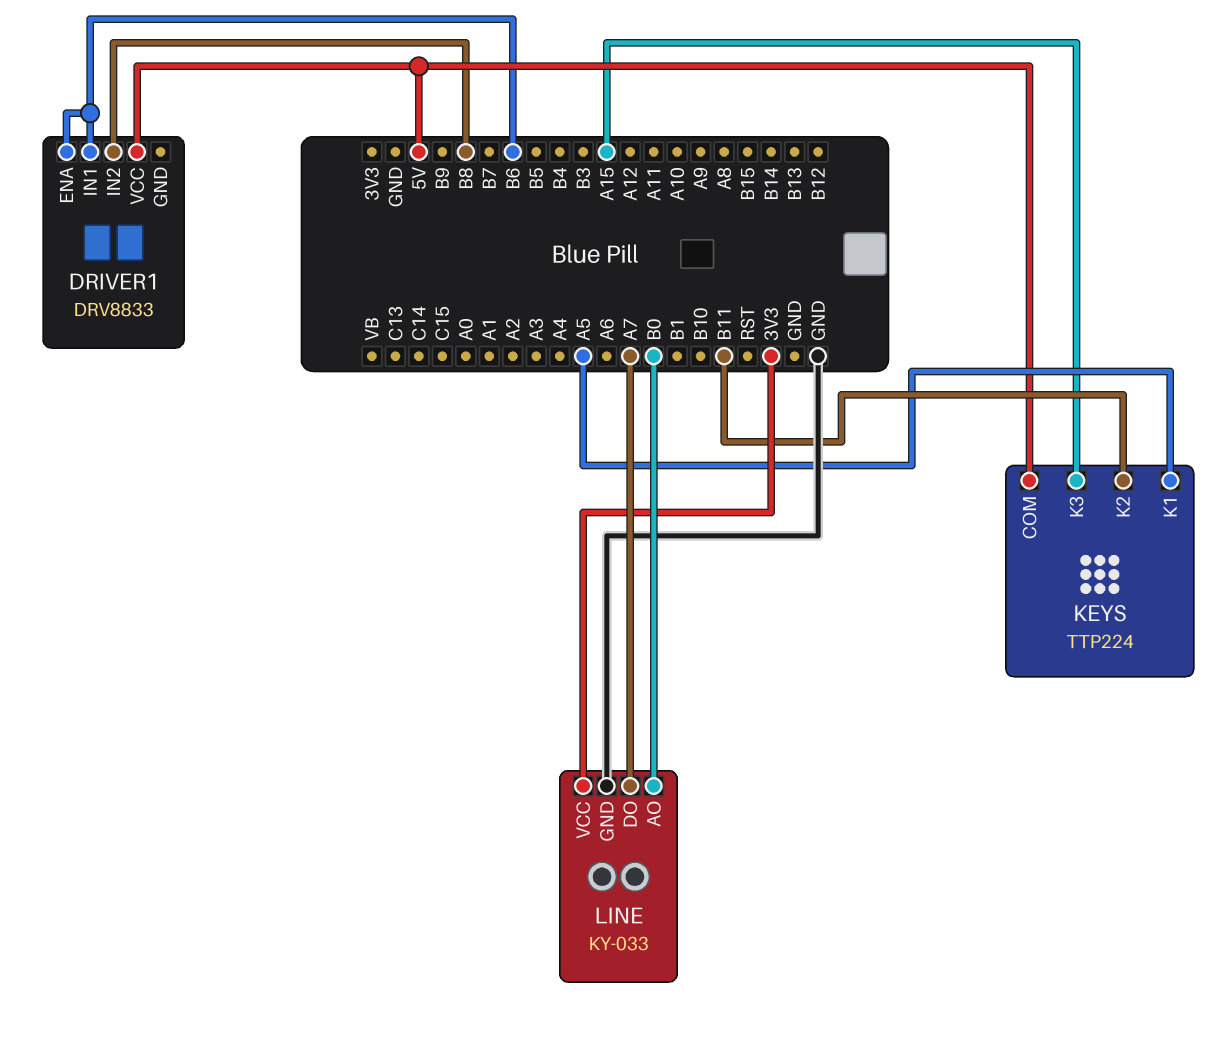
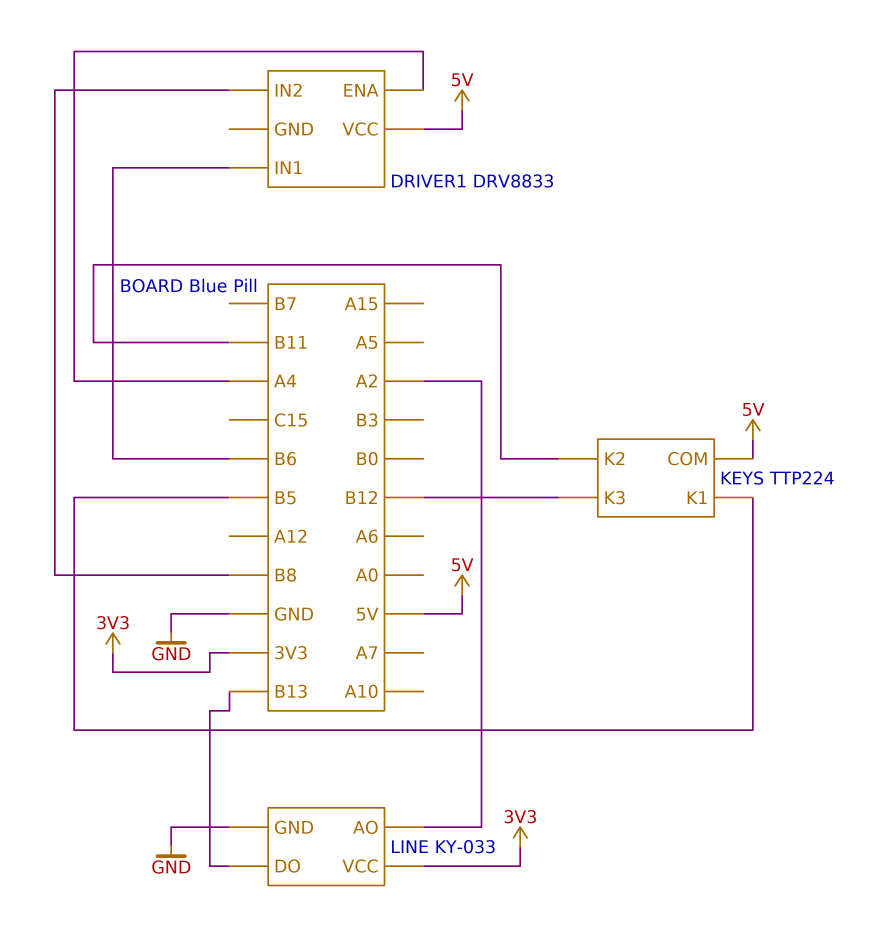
DRIVER1 pin ENA: B6 -> A4
KEYS pin K1: A5 -> B5
KEYS pin K3: A15 -> B12
LINE pin AO: B0 -> A2
LINE pin DO: A7 -> B13

